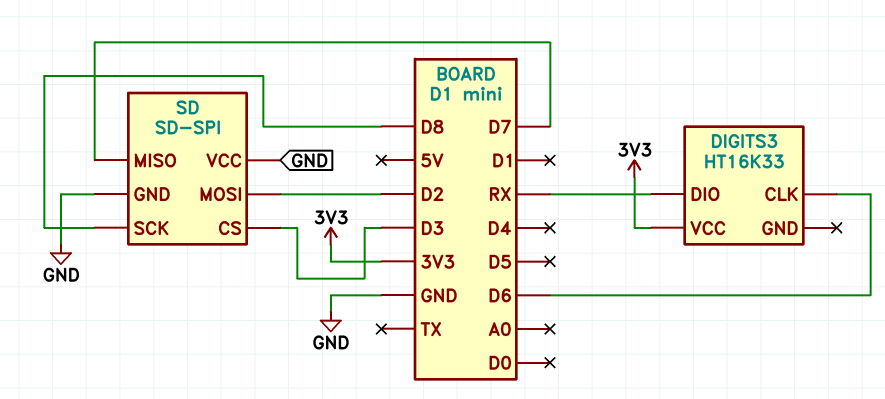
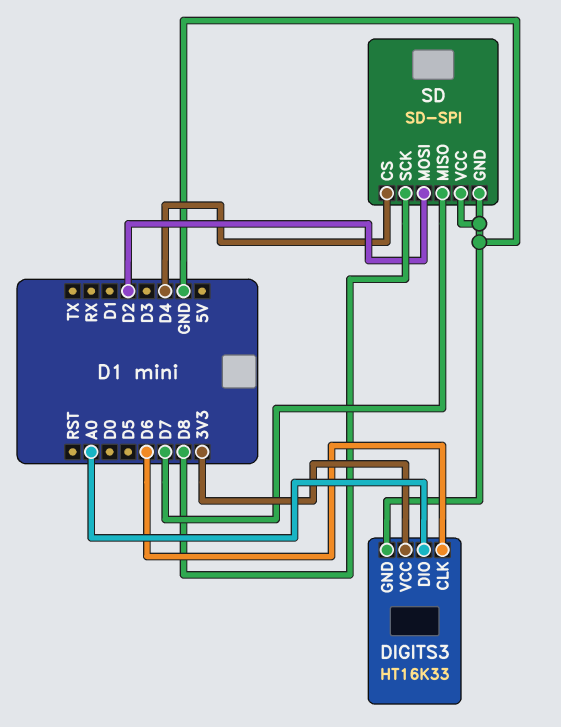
DIGITS3 pin DIO: RX -> A0
DIGITS3 pin GND: none -> GND
SD pin CS: D3 -> D4

